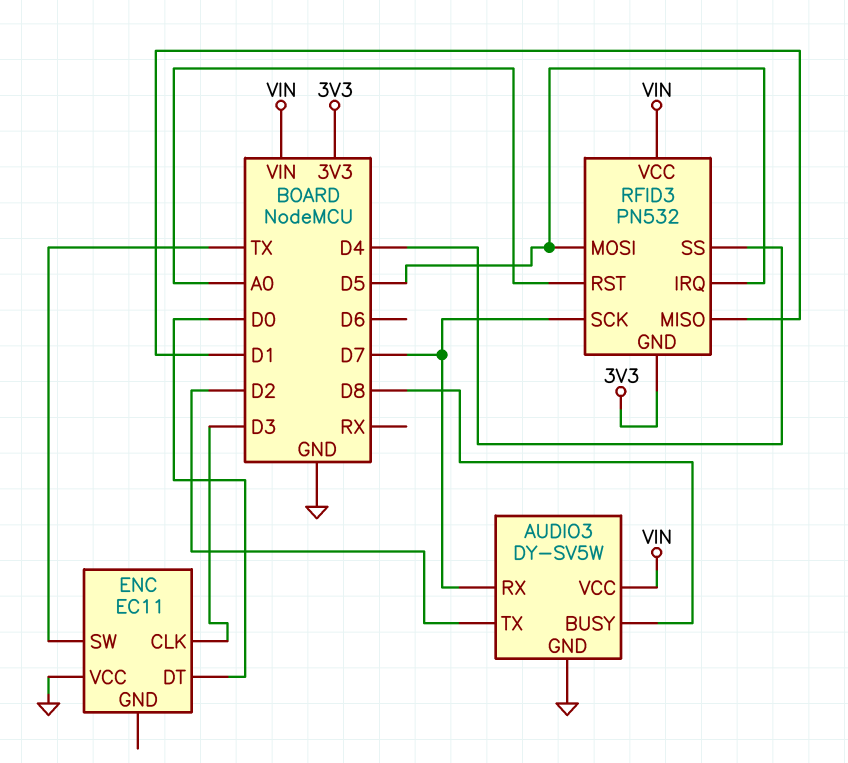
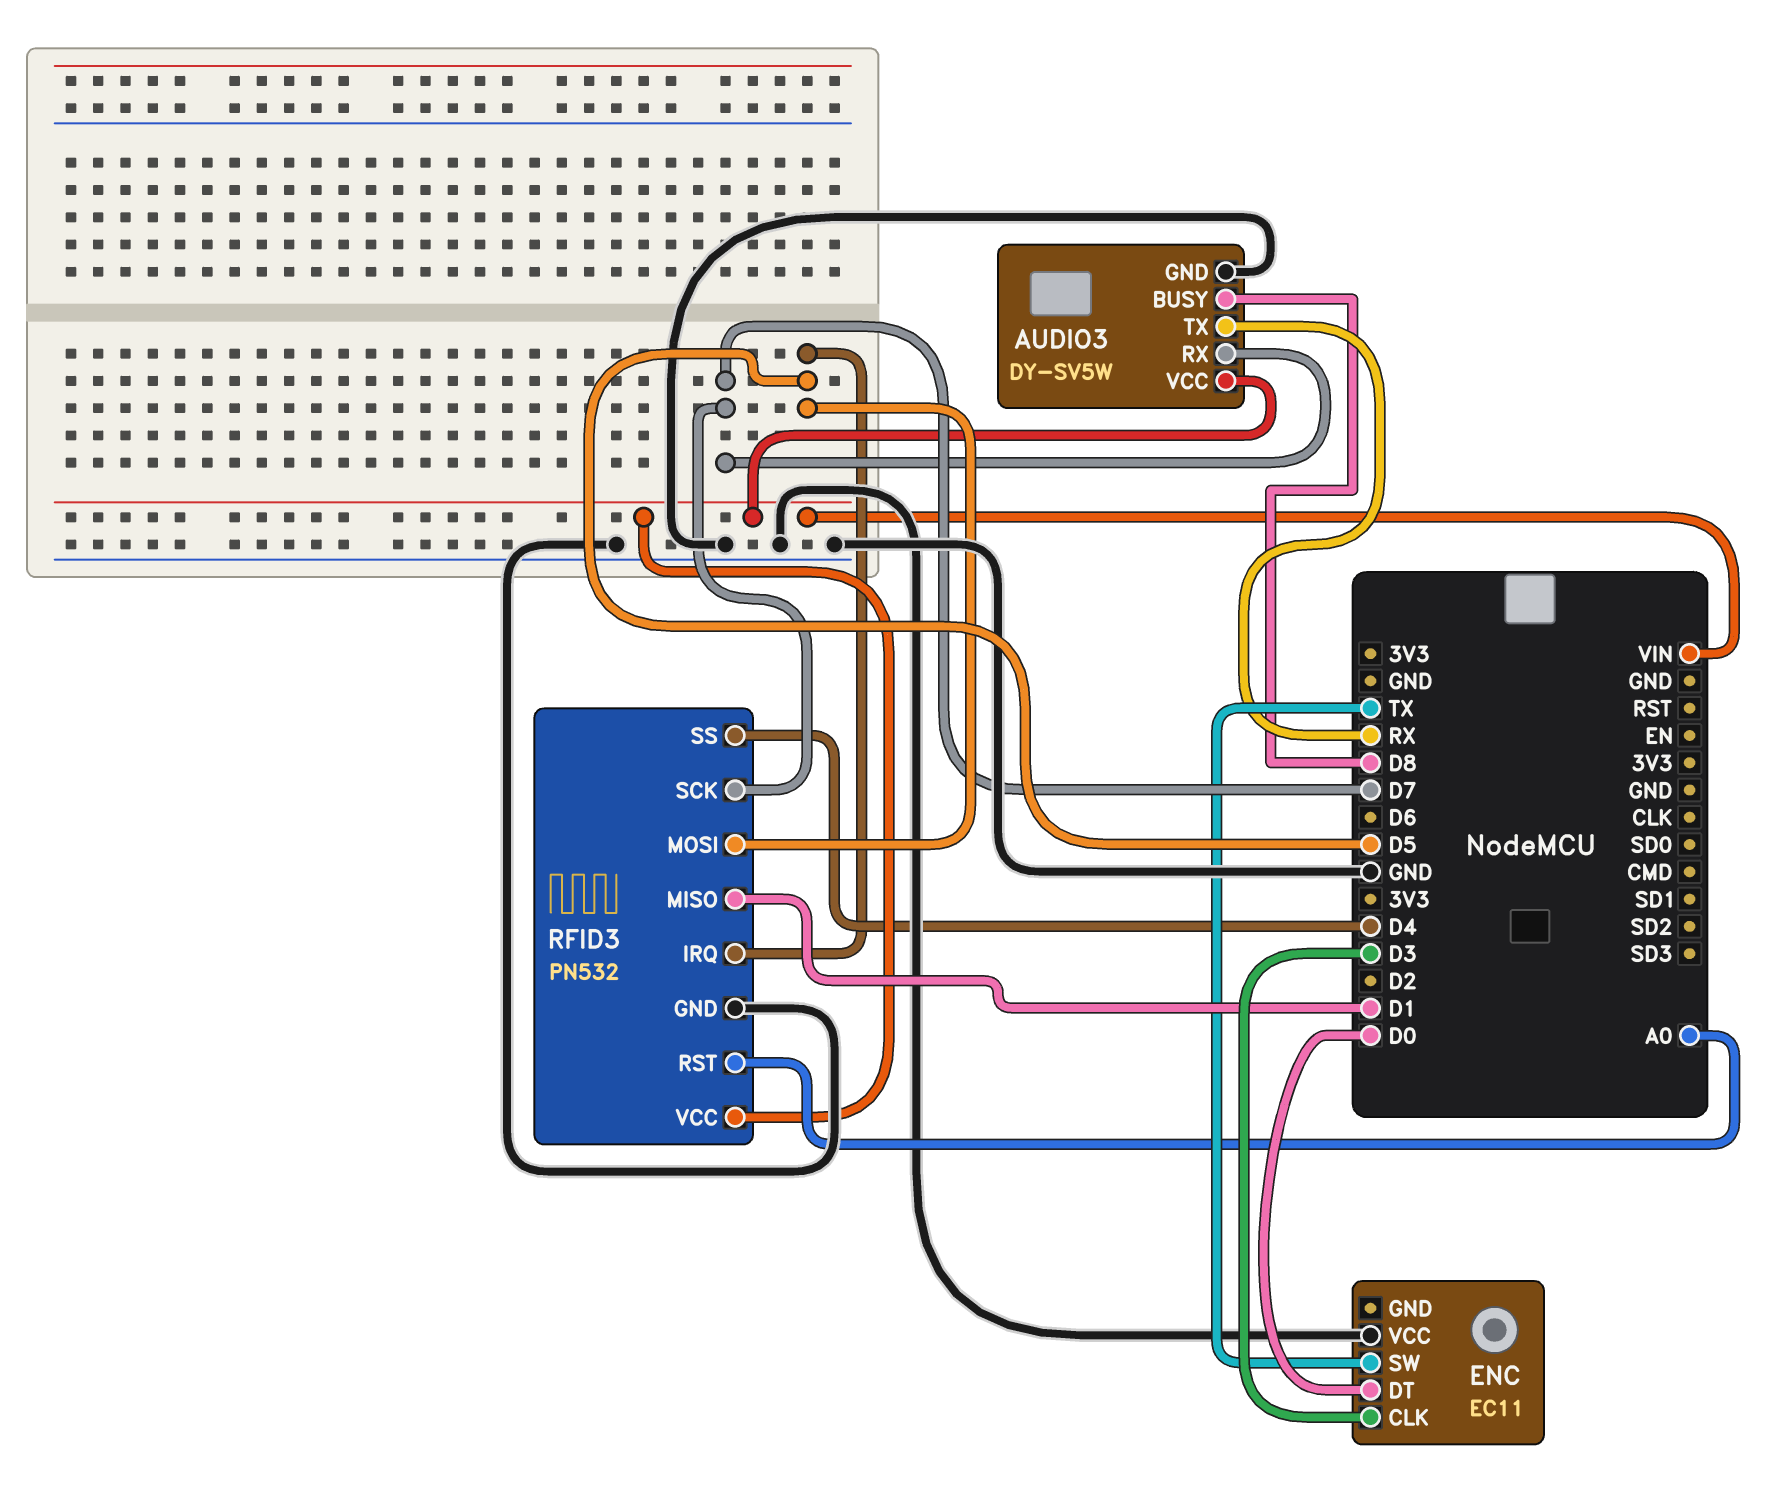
AUDIO3 pin TX: D2 -> RX
RFID3 pin GND: 3V3 -> GND

